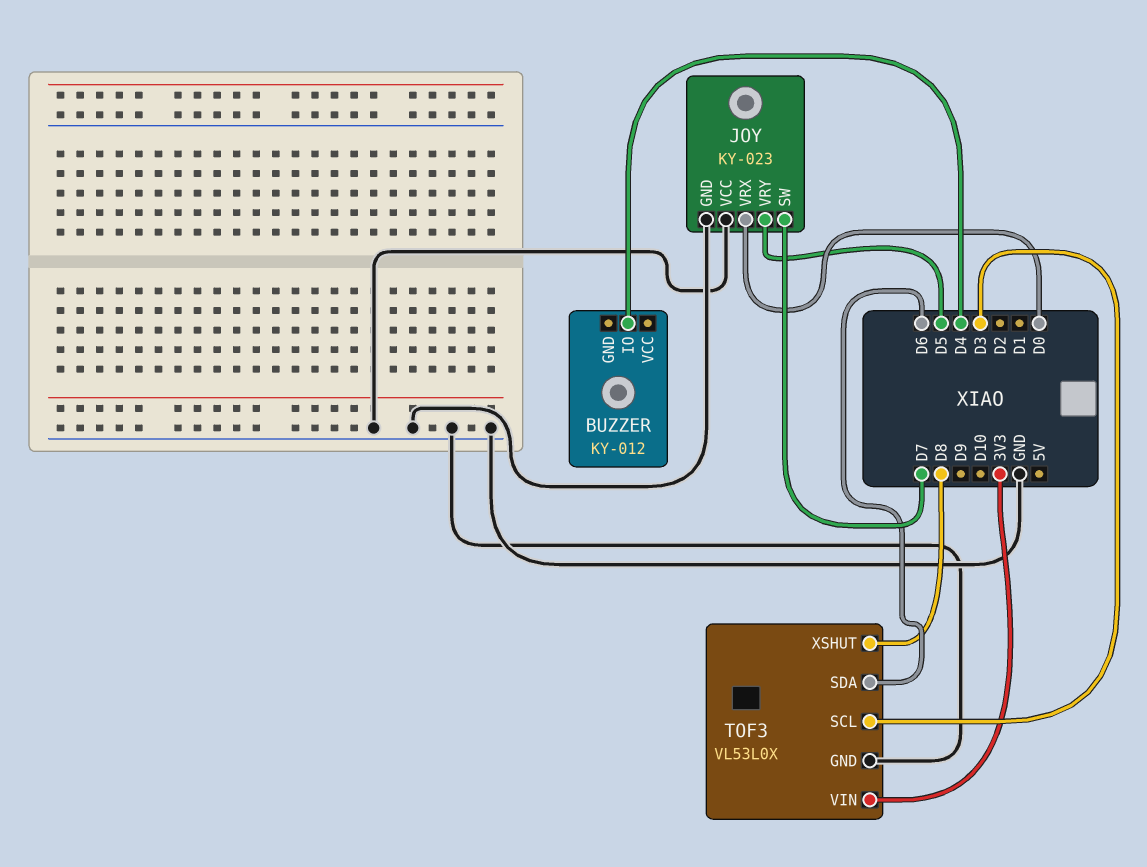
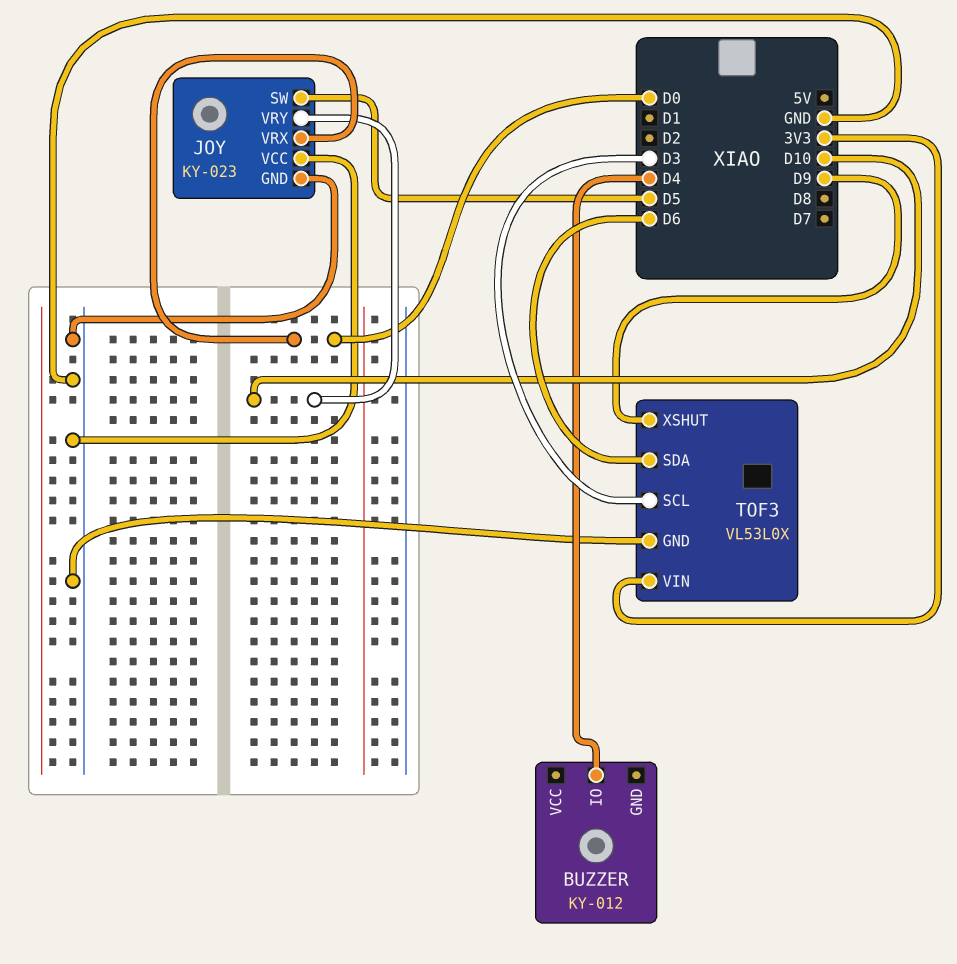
JOY pin SW: D7 -> D5
JOY pin VRY: D5 -> D10
TOF3 pin XSHUT: D8 -> D9

